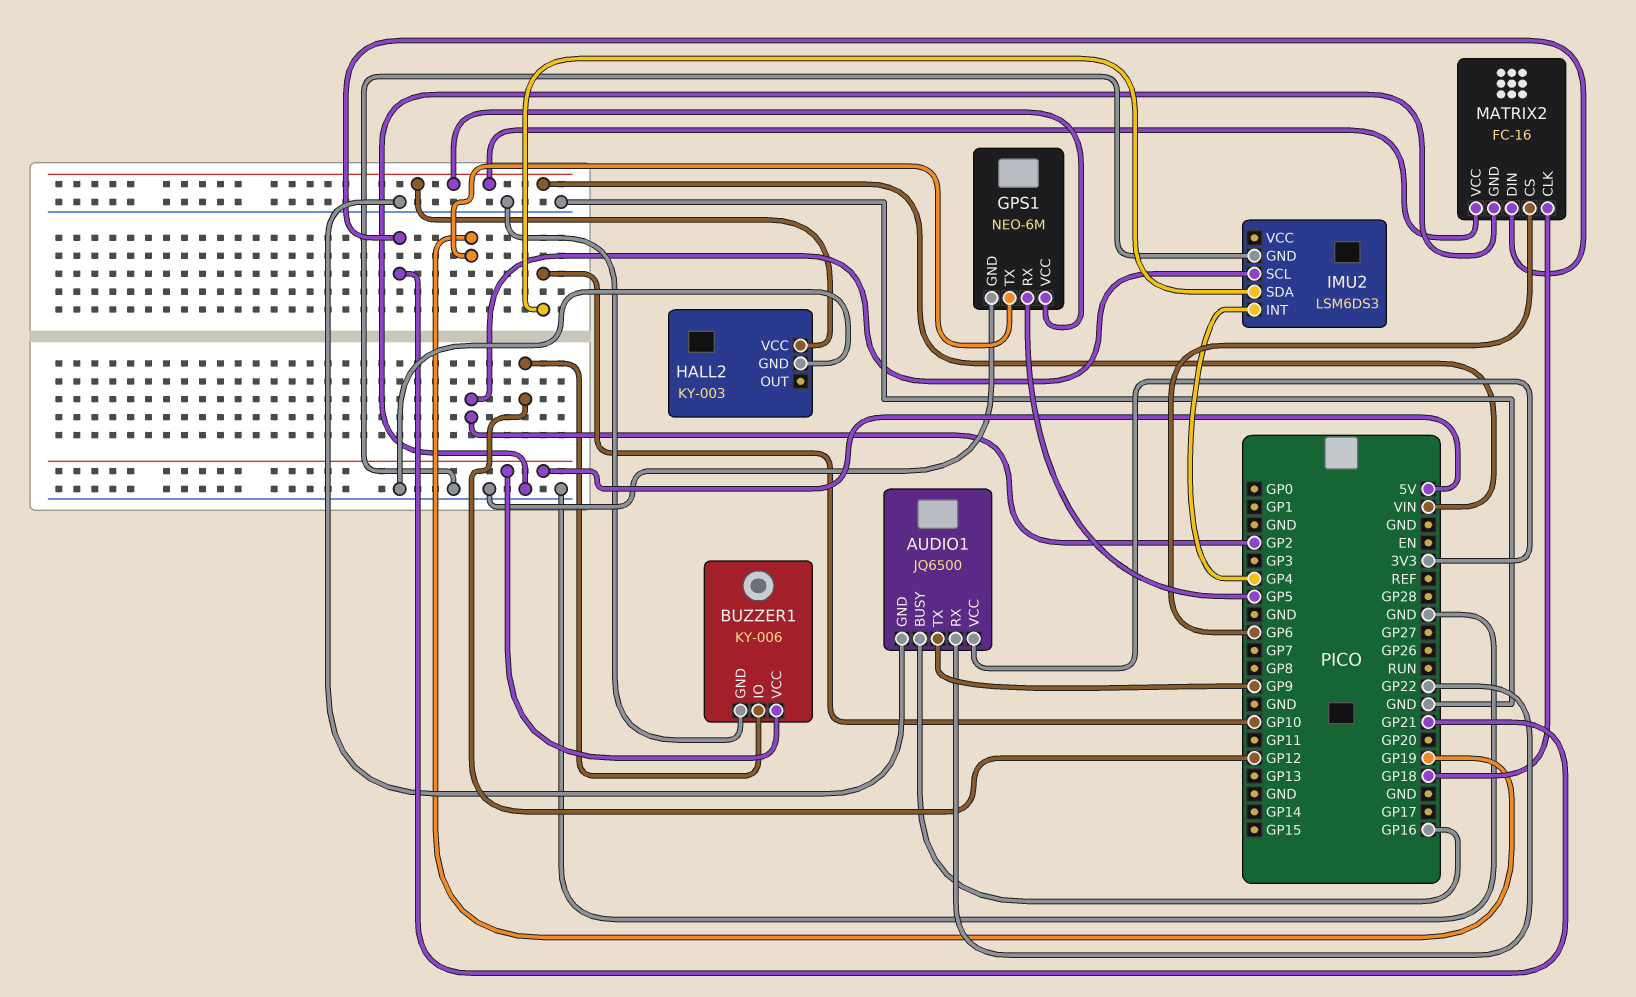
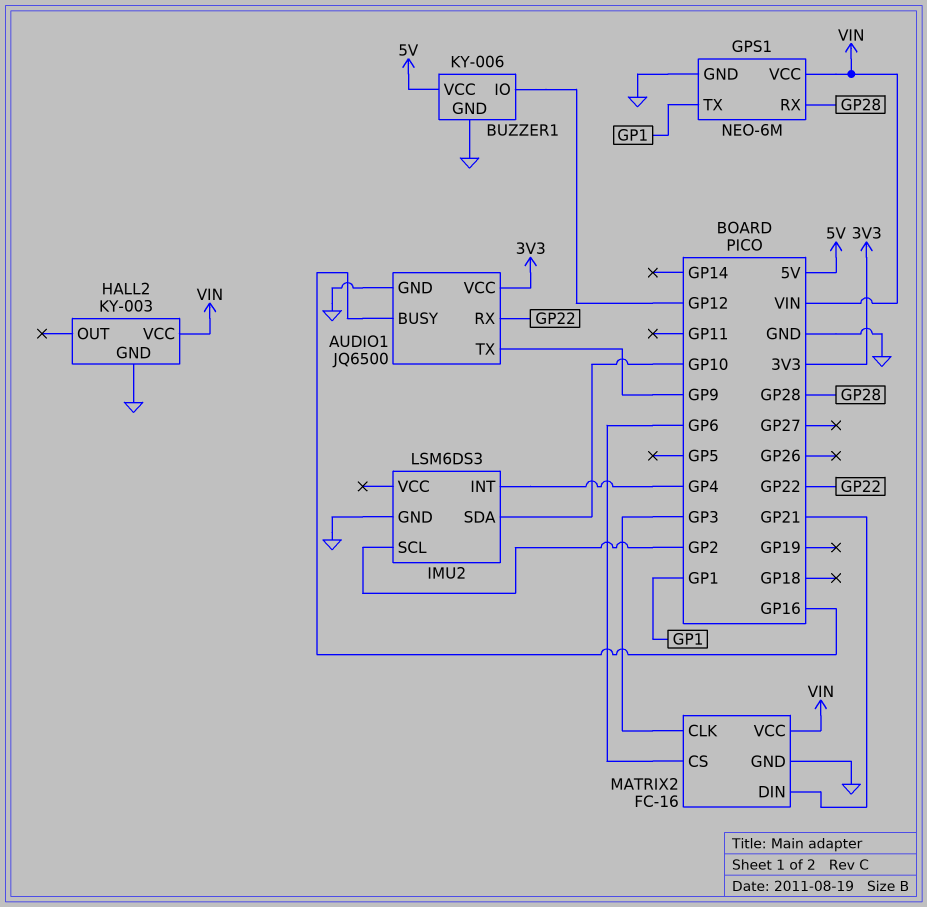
GPS1 pin RX: GP5 -> GP28
GPS1 pin TX: GP19 -> GP1
MATRIX2 pin CLK: GP18 -> GP3

